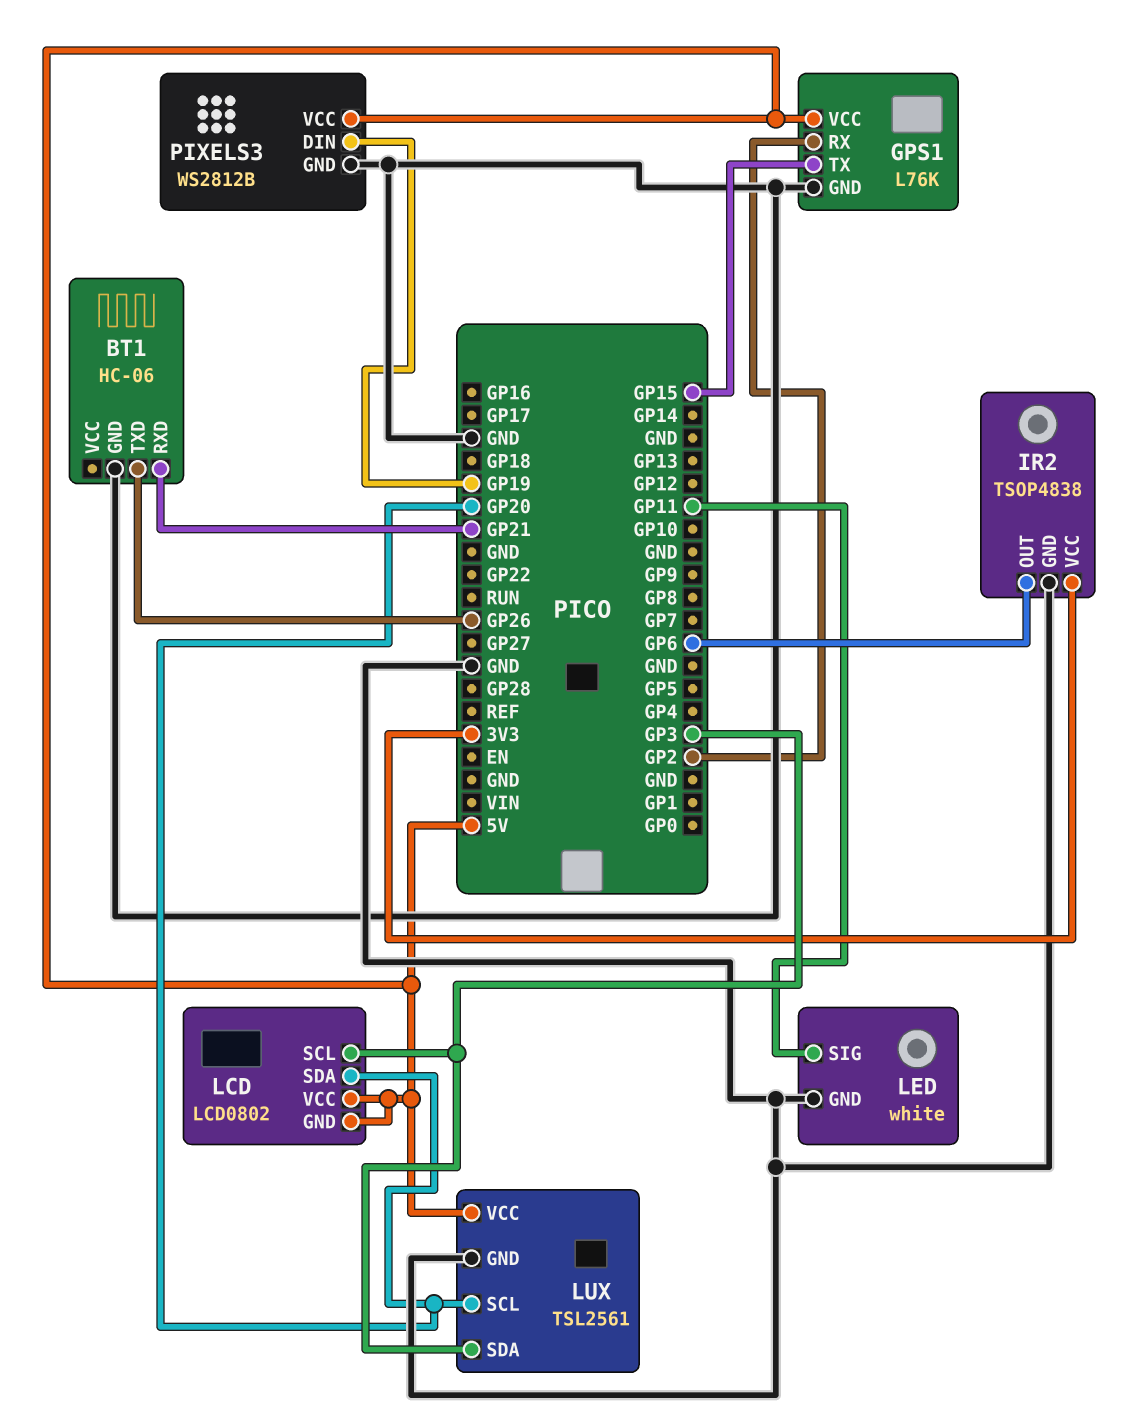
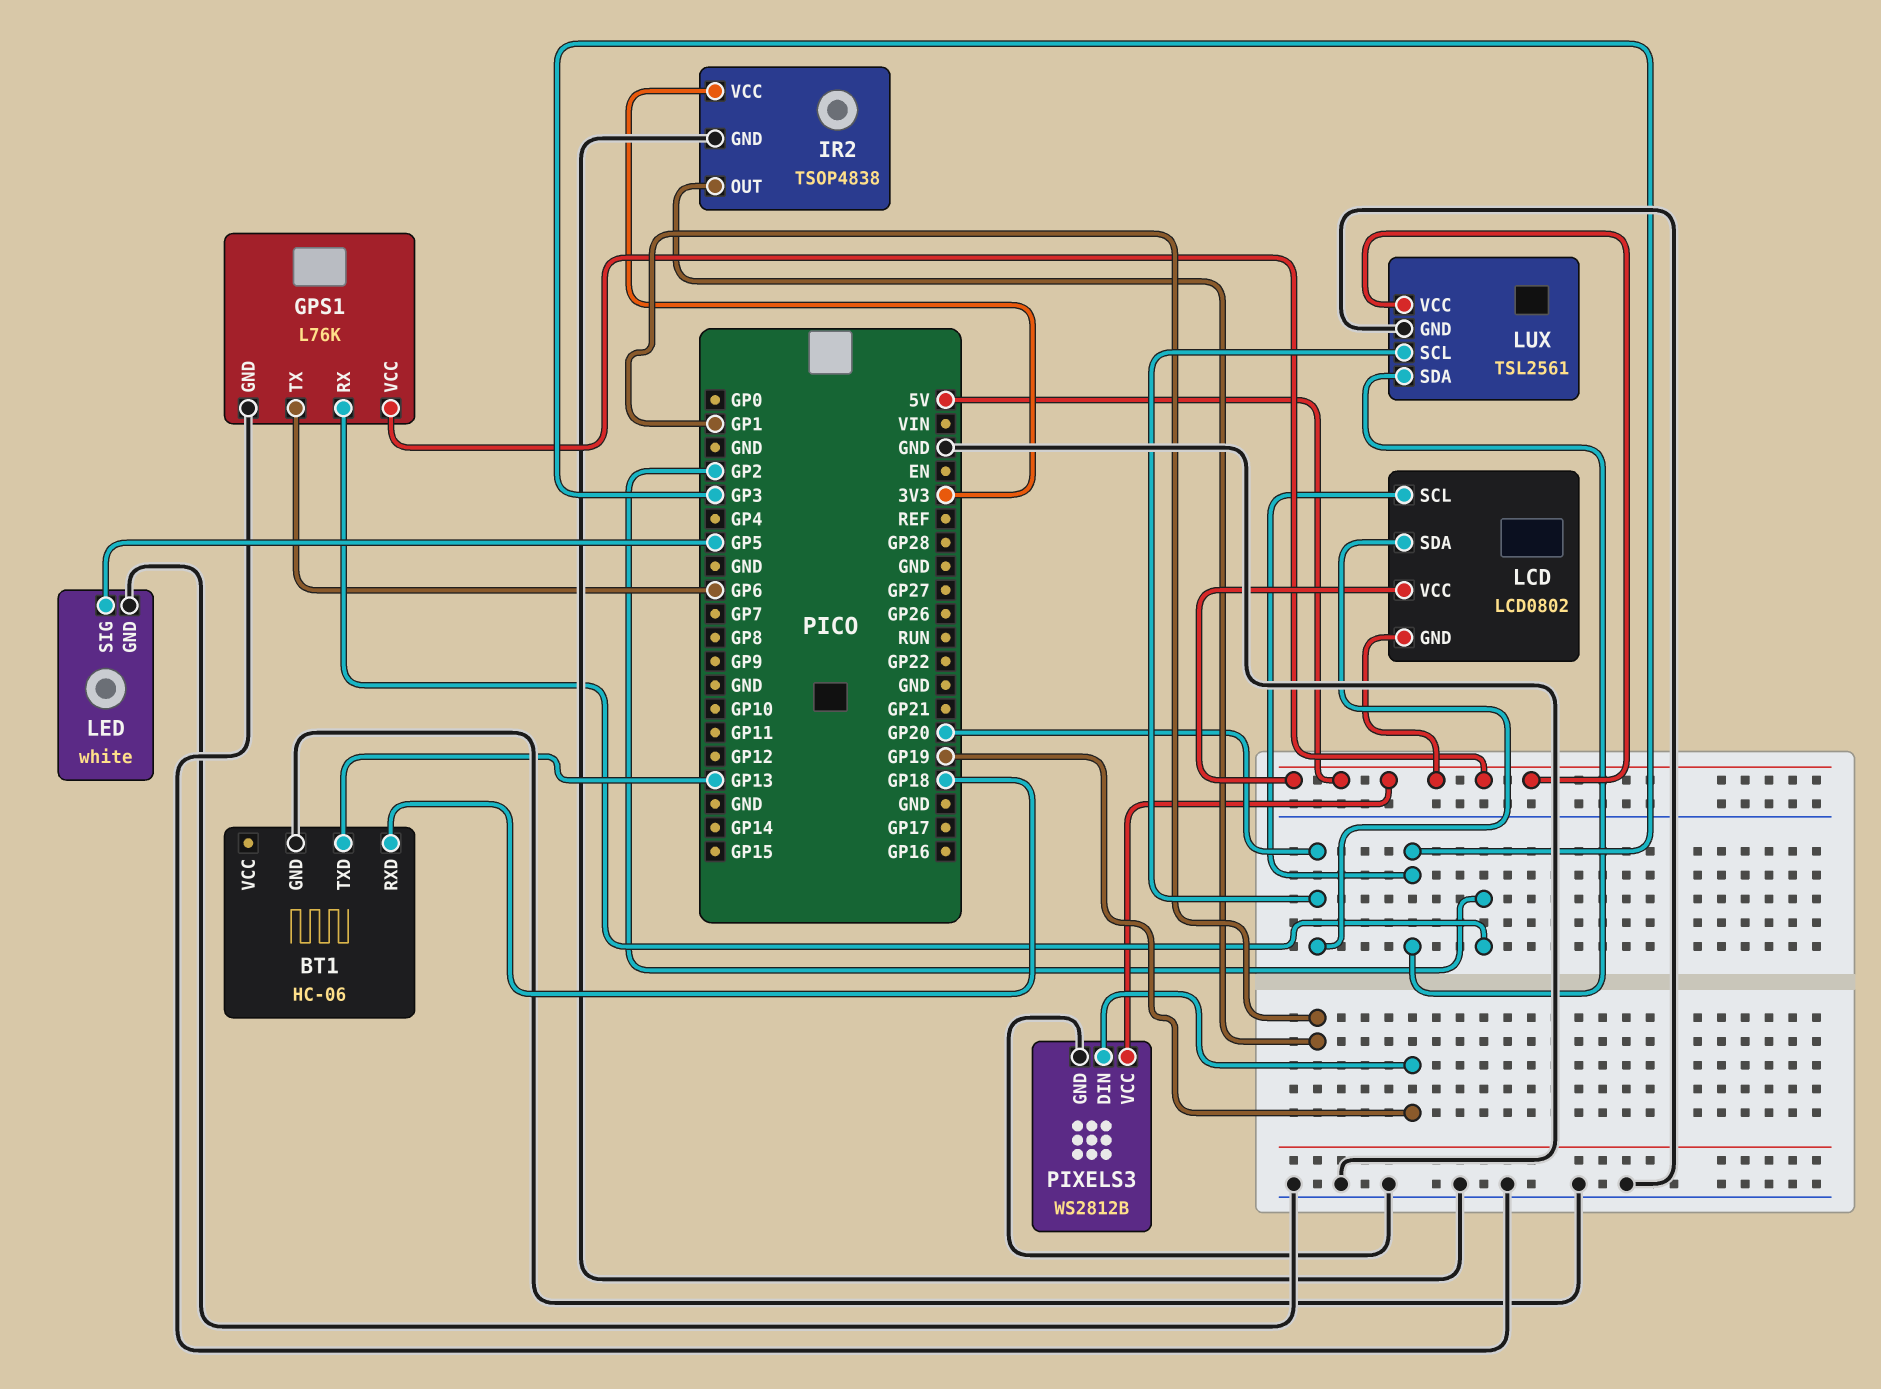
BT1 pin RXD: GP21 -> GP18
BT1 pin TXD: GP26 -> GP13
GPS1 pin TX: GP15 -> GP6
IR2 pin OUT: GP6 -> GP1
LED pin SIG: GP11 -> GP5

